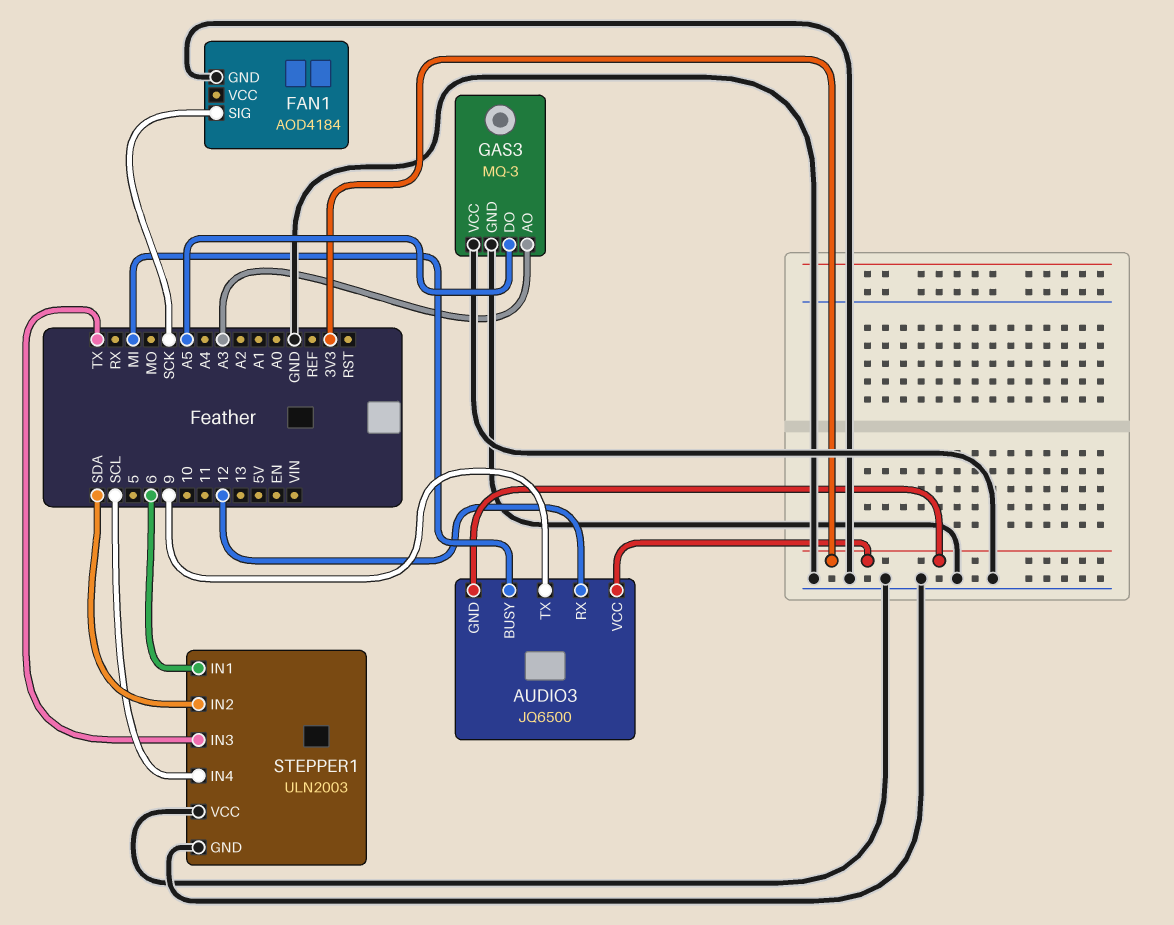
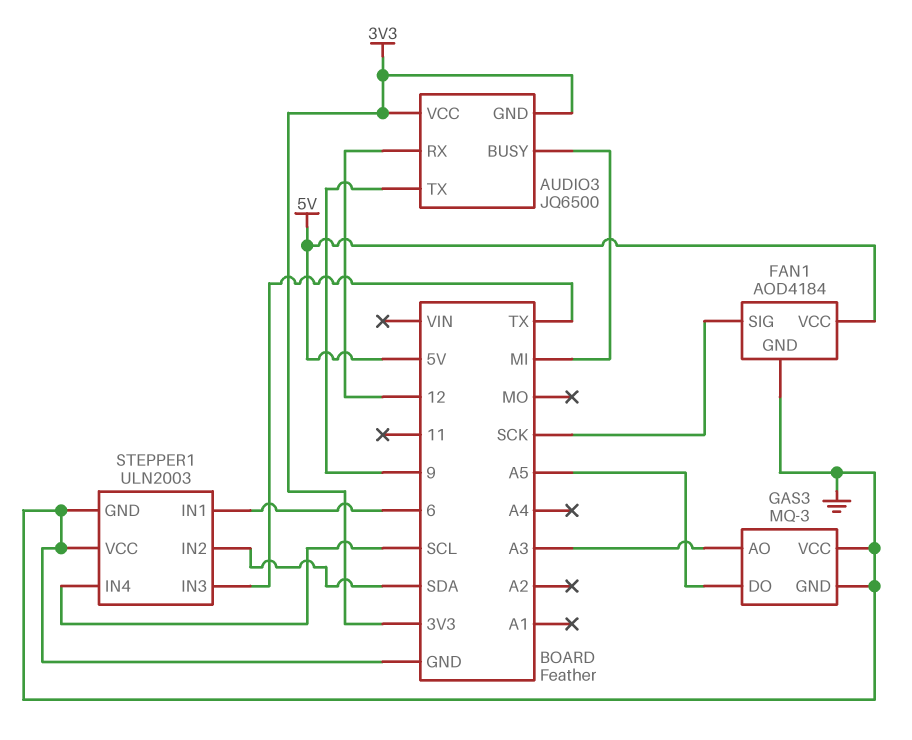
FAN1 pin VCC: none -> 5V

